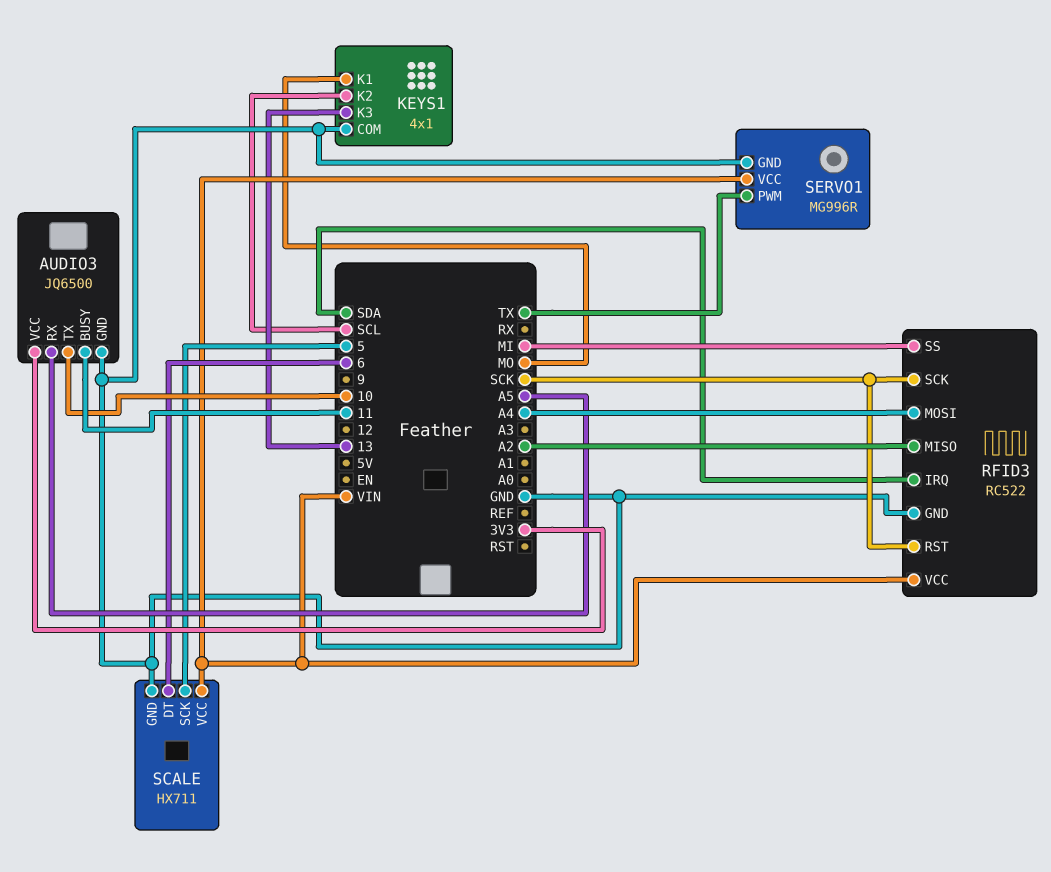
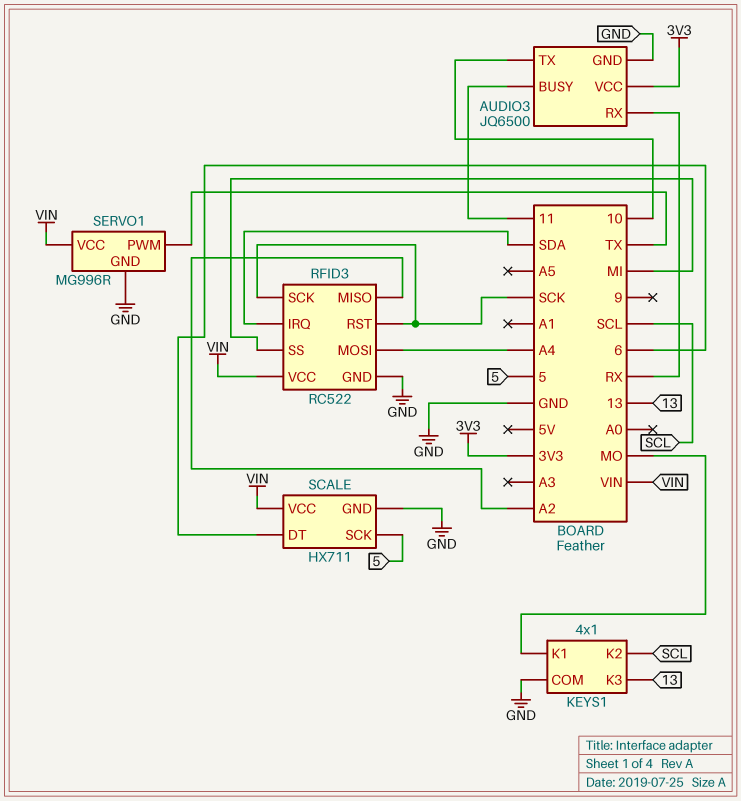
AUDIO3 pin RX: A5 -> RX

